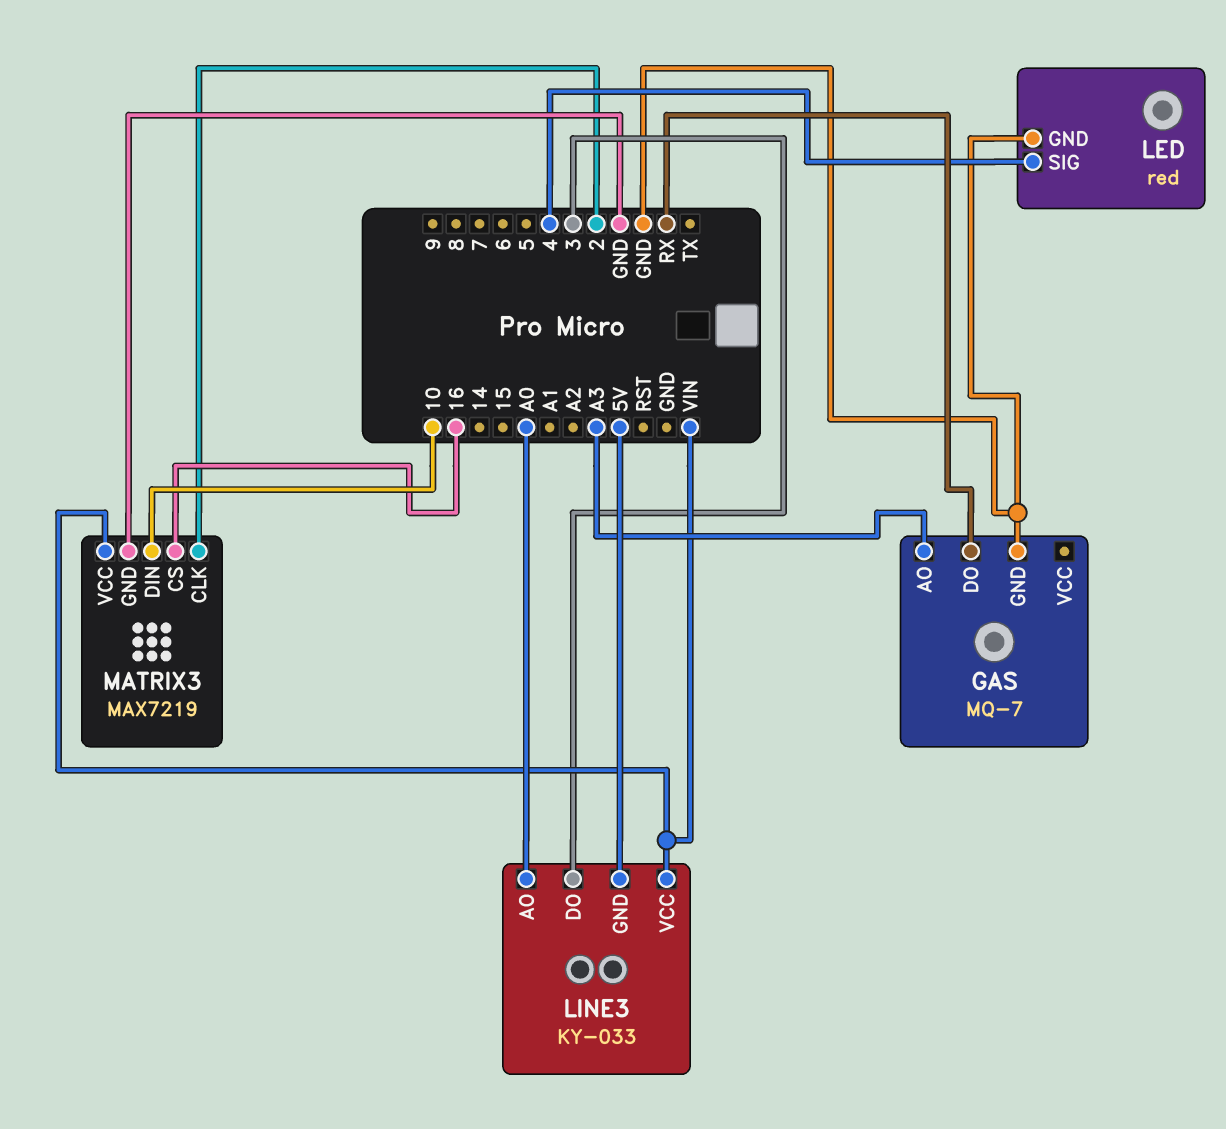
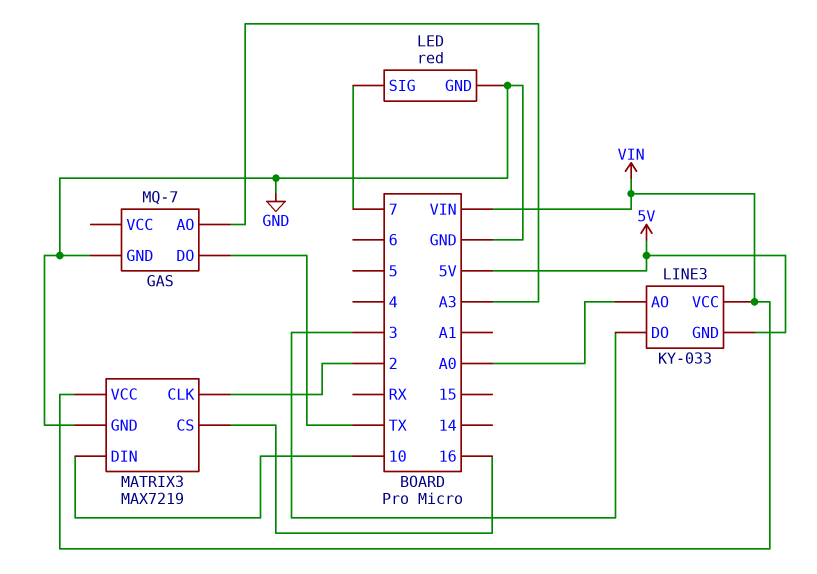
GAS pin DO: RX -> TX
LED pin SIG: 4 -> 7

